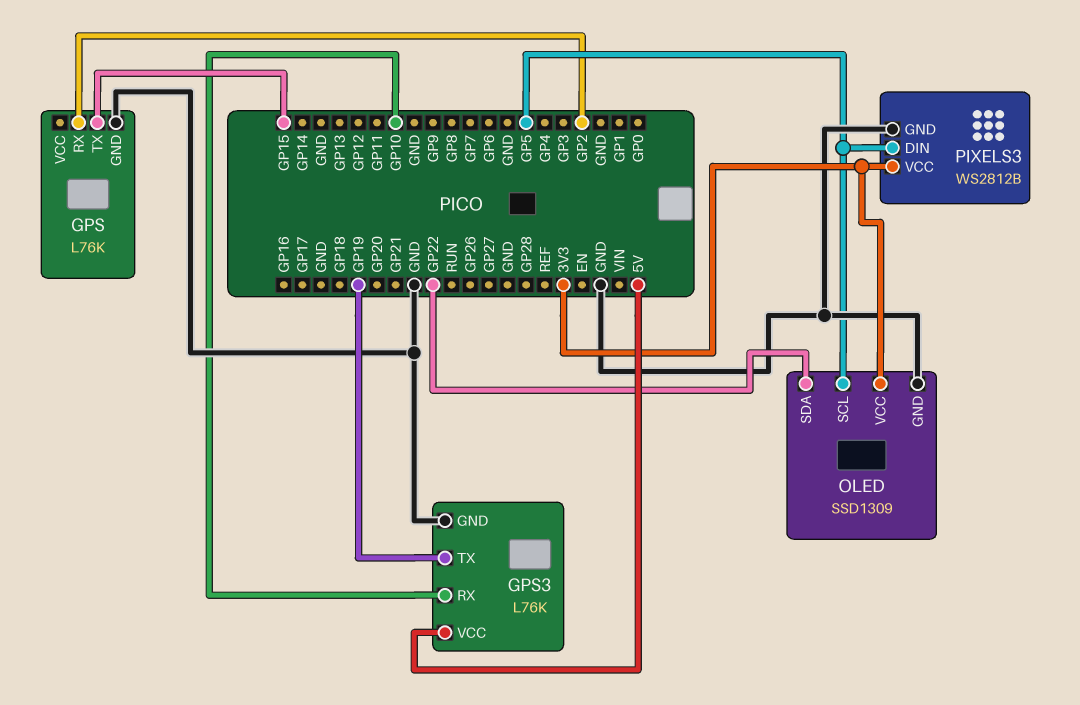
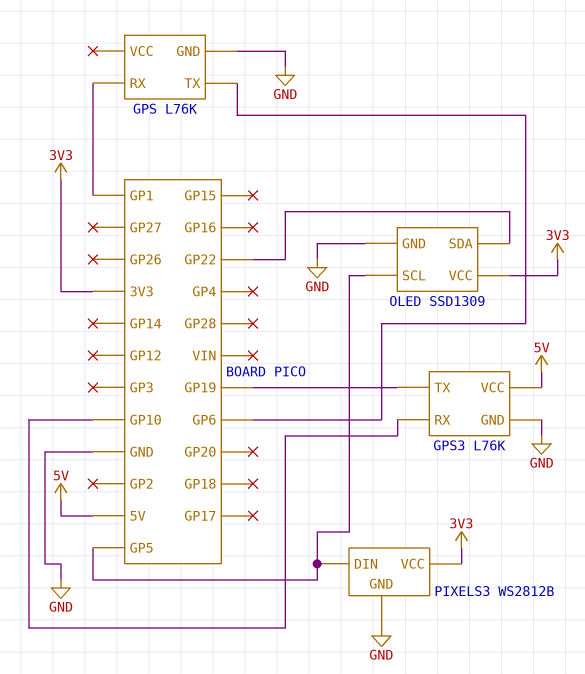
GPS pin RX: GP2 -> GP1
GPS pin TX: GP15 -> GP6

